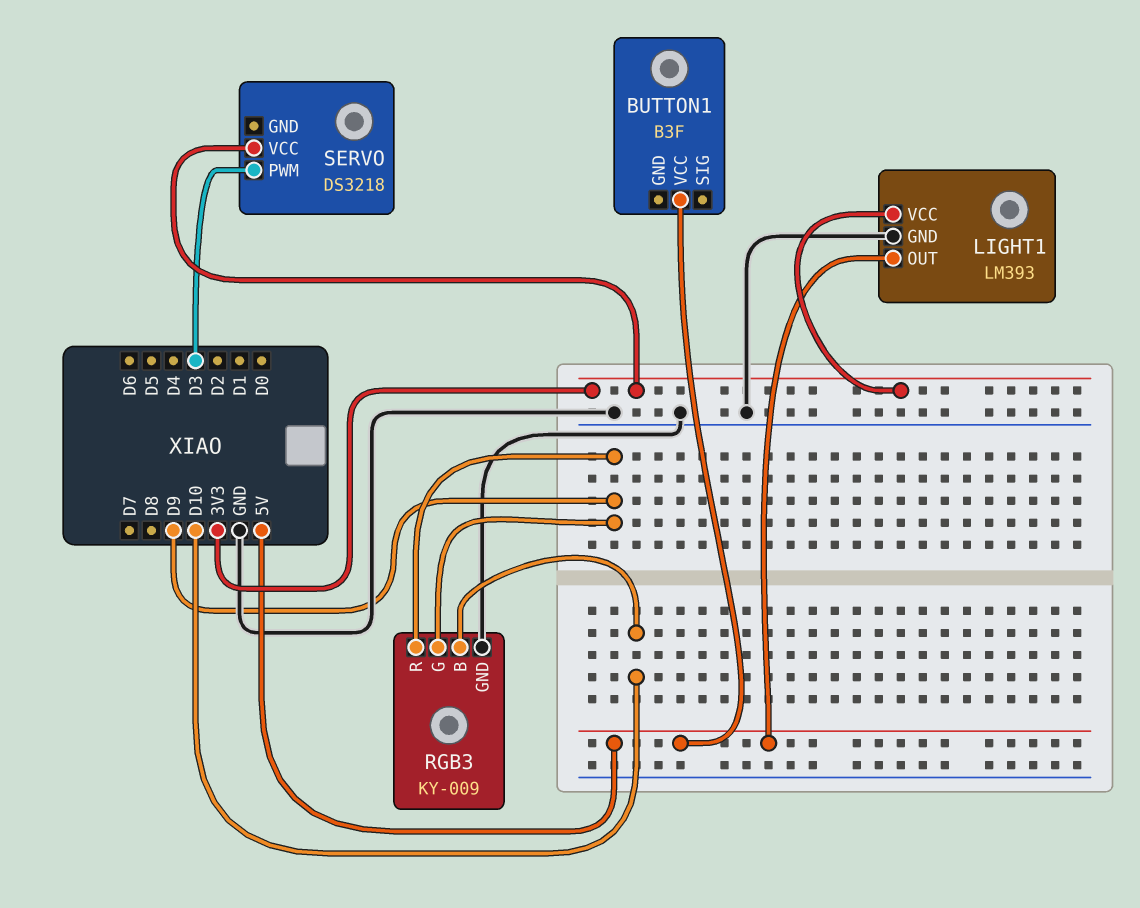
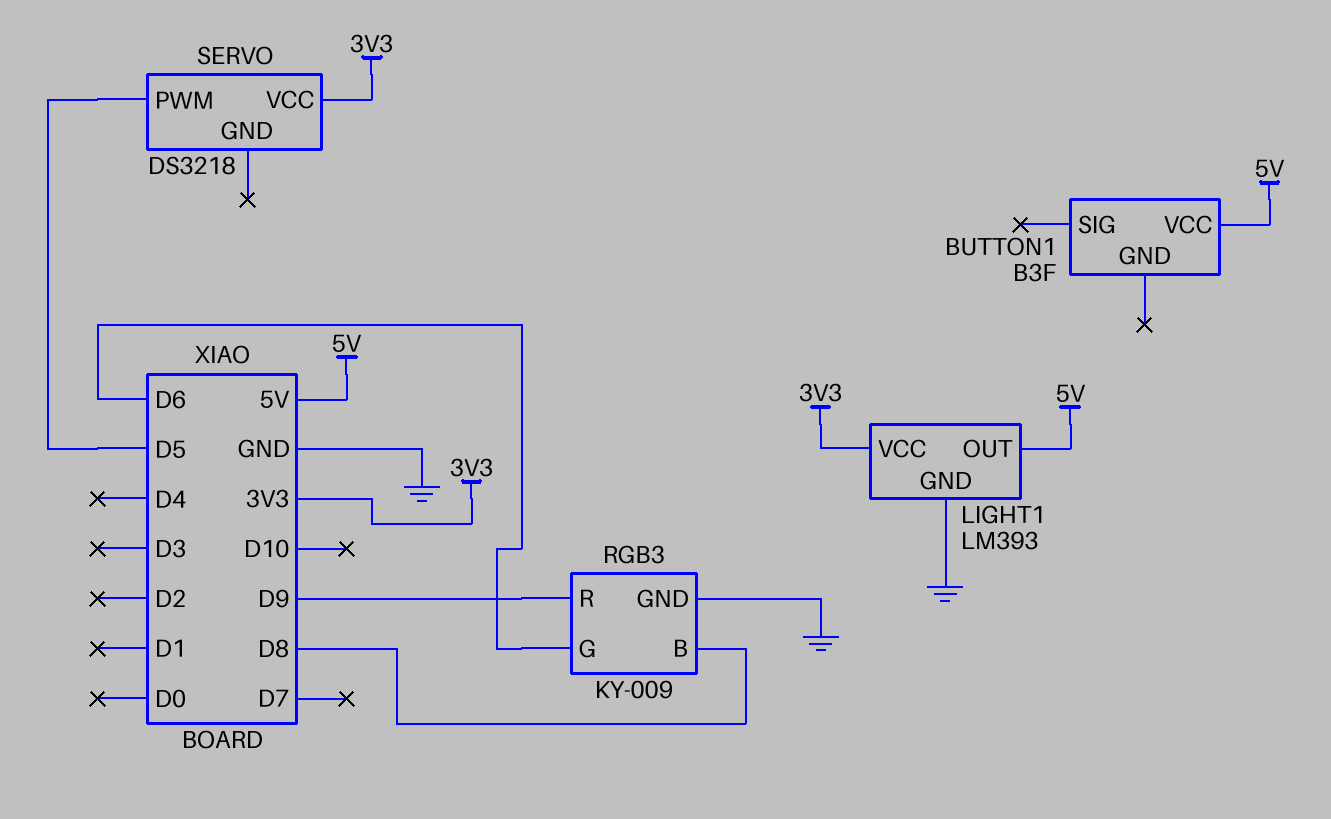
RGB3 pin B: D10 -> D8
RGB3 pin G: D9 -> D6
SERVO pin PWM: D3 -> D5

